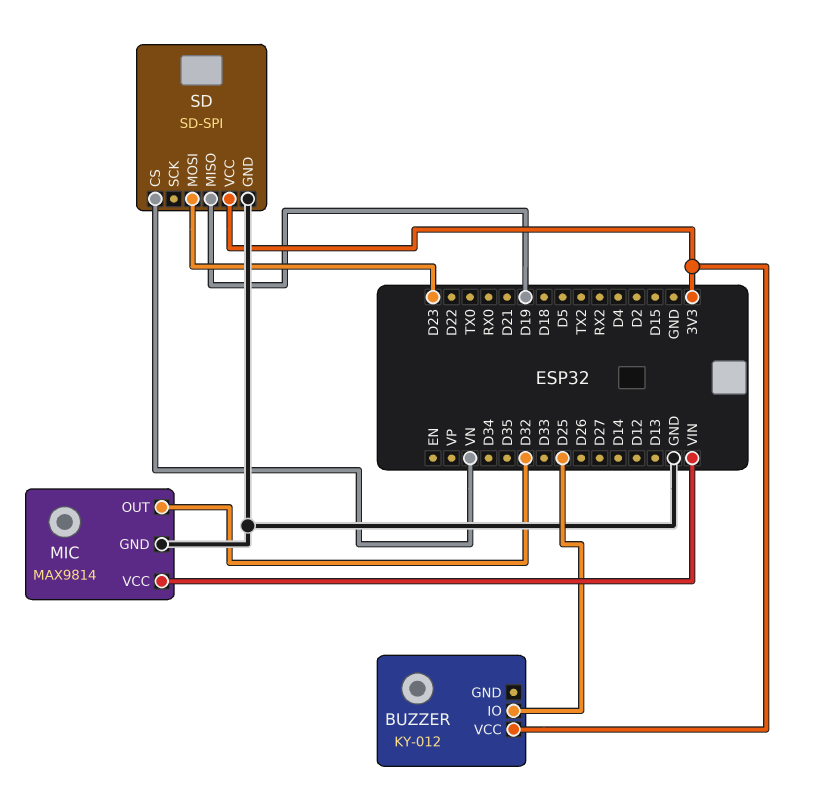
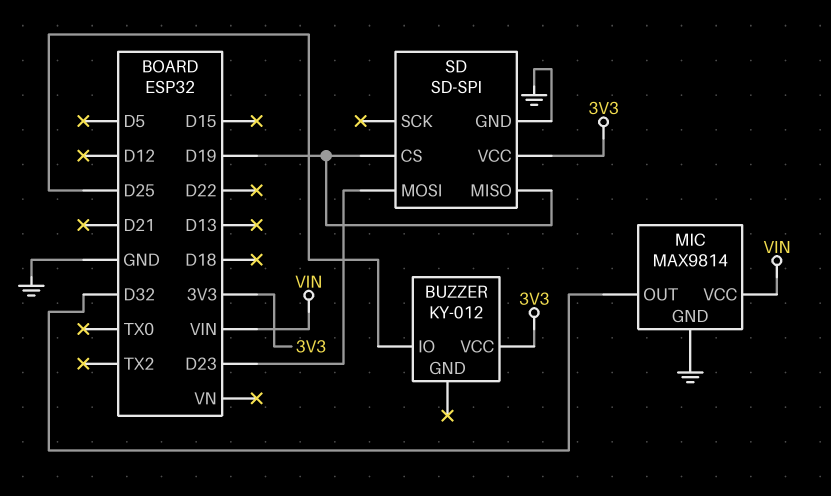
SD pin CS: VN -> D19

